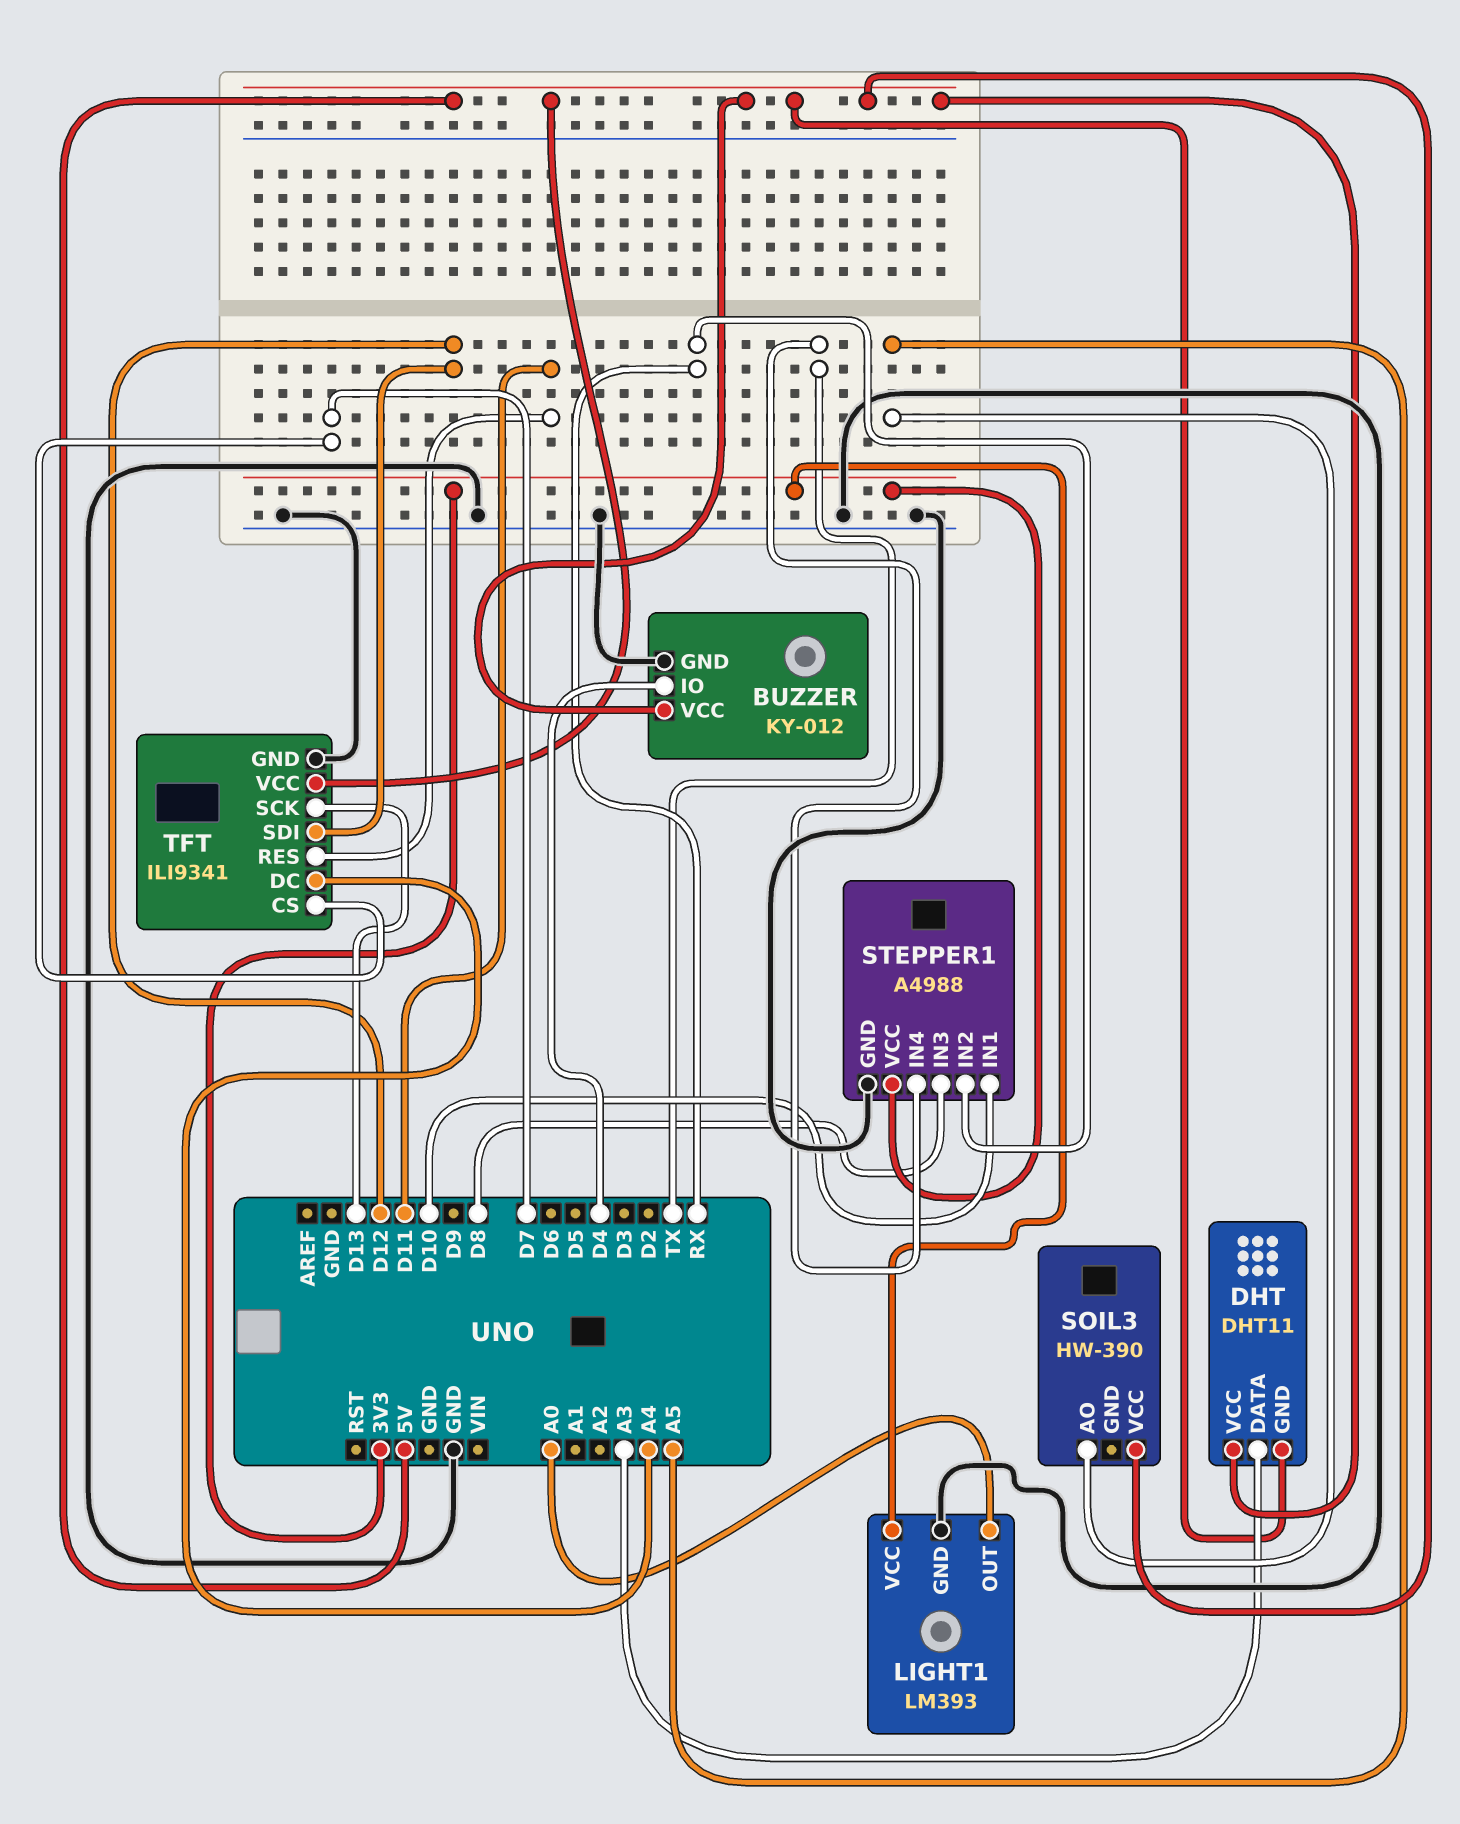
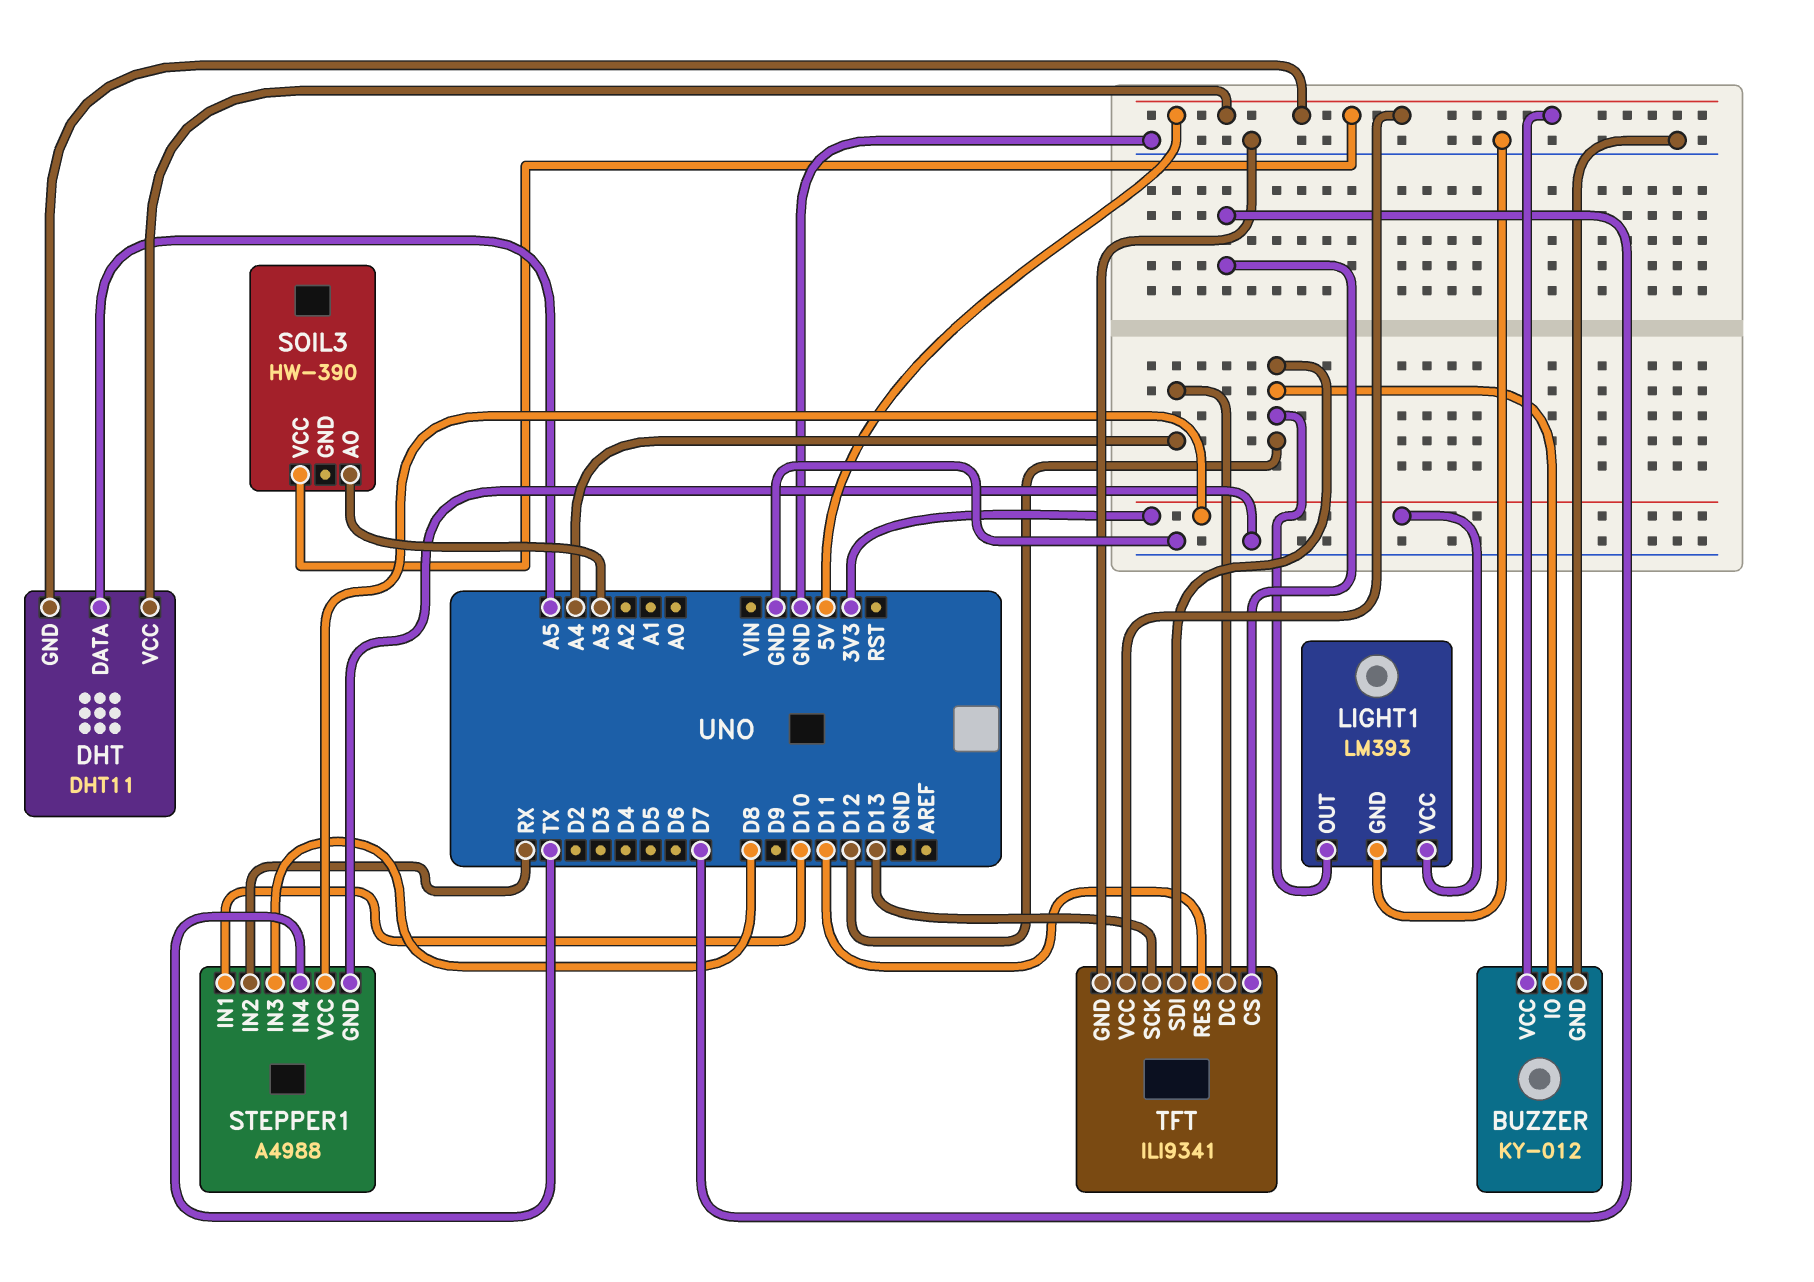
BUZZER pin IO: D4 -> D12
DHT pin DATA: A3 -> A5
LIGHT1 pin OUT: A0 -> D12
SOIL3 pin AO: A5 -> A3

